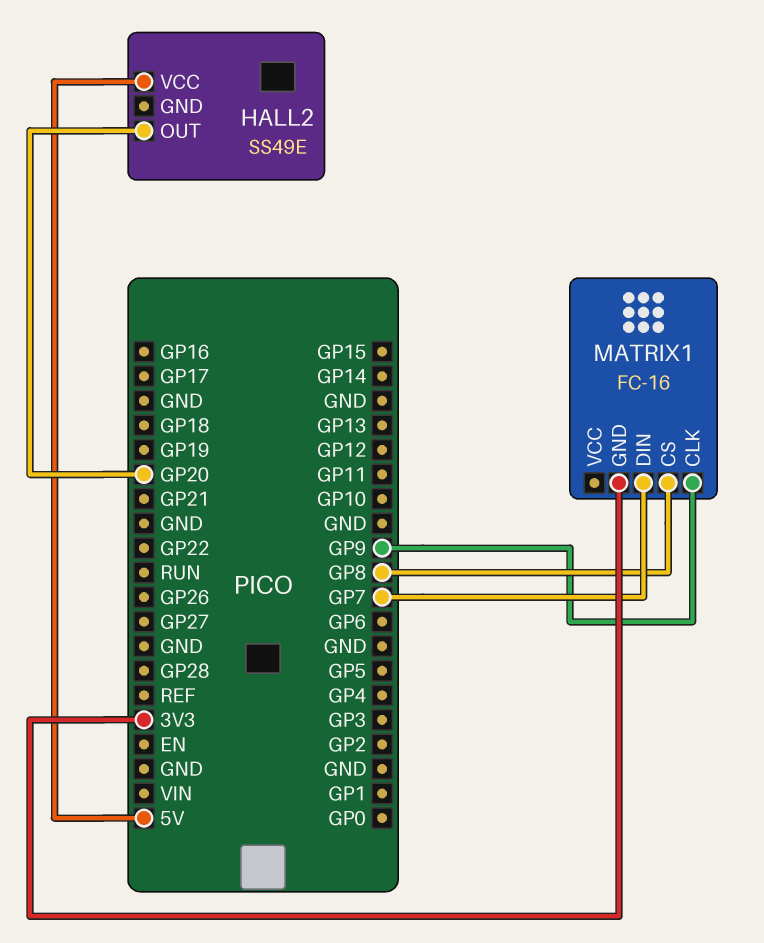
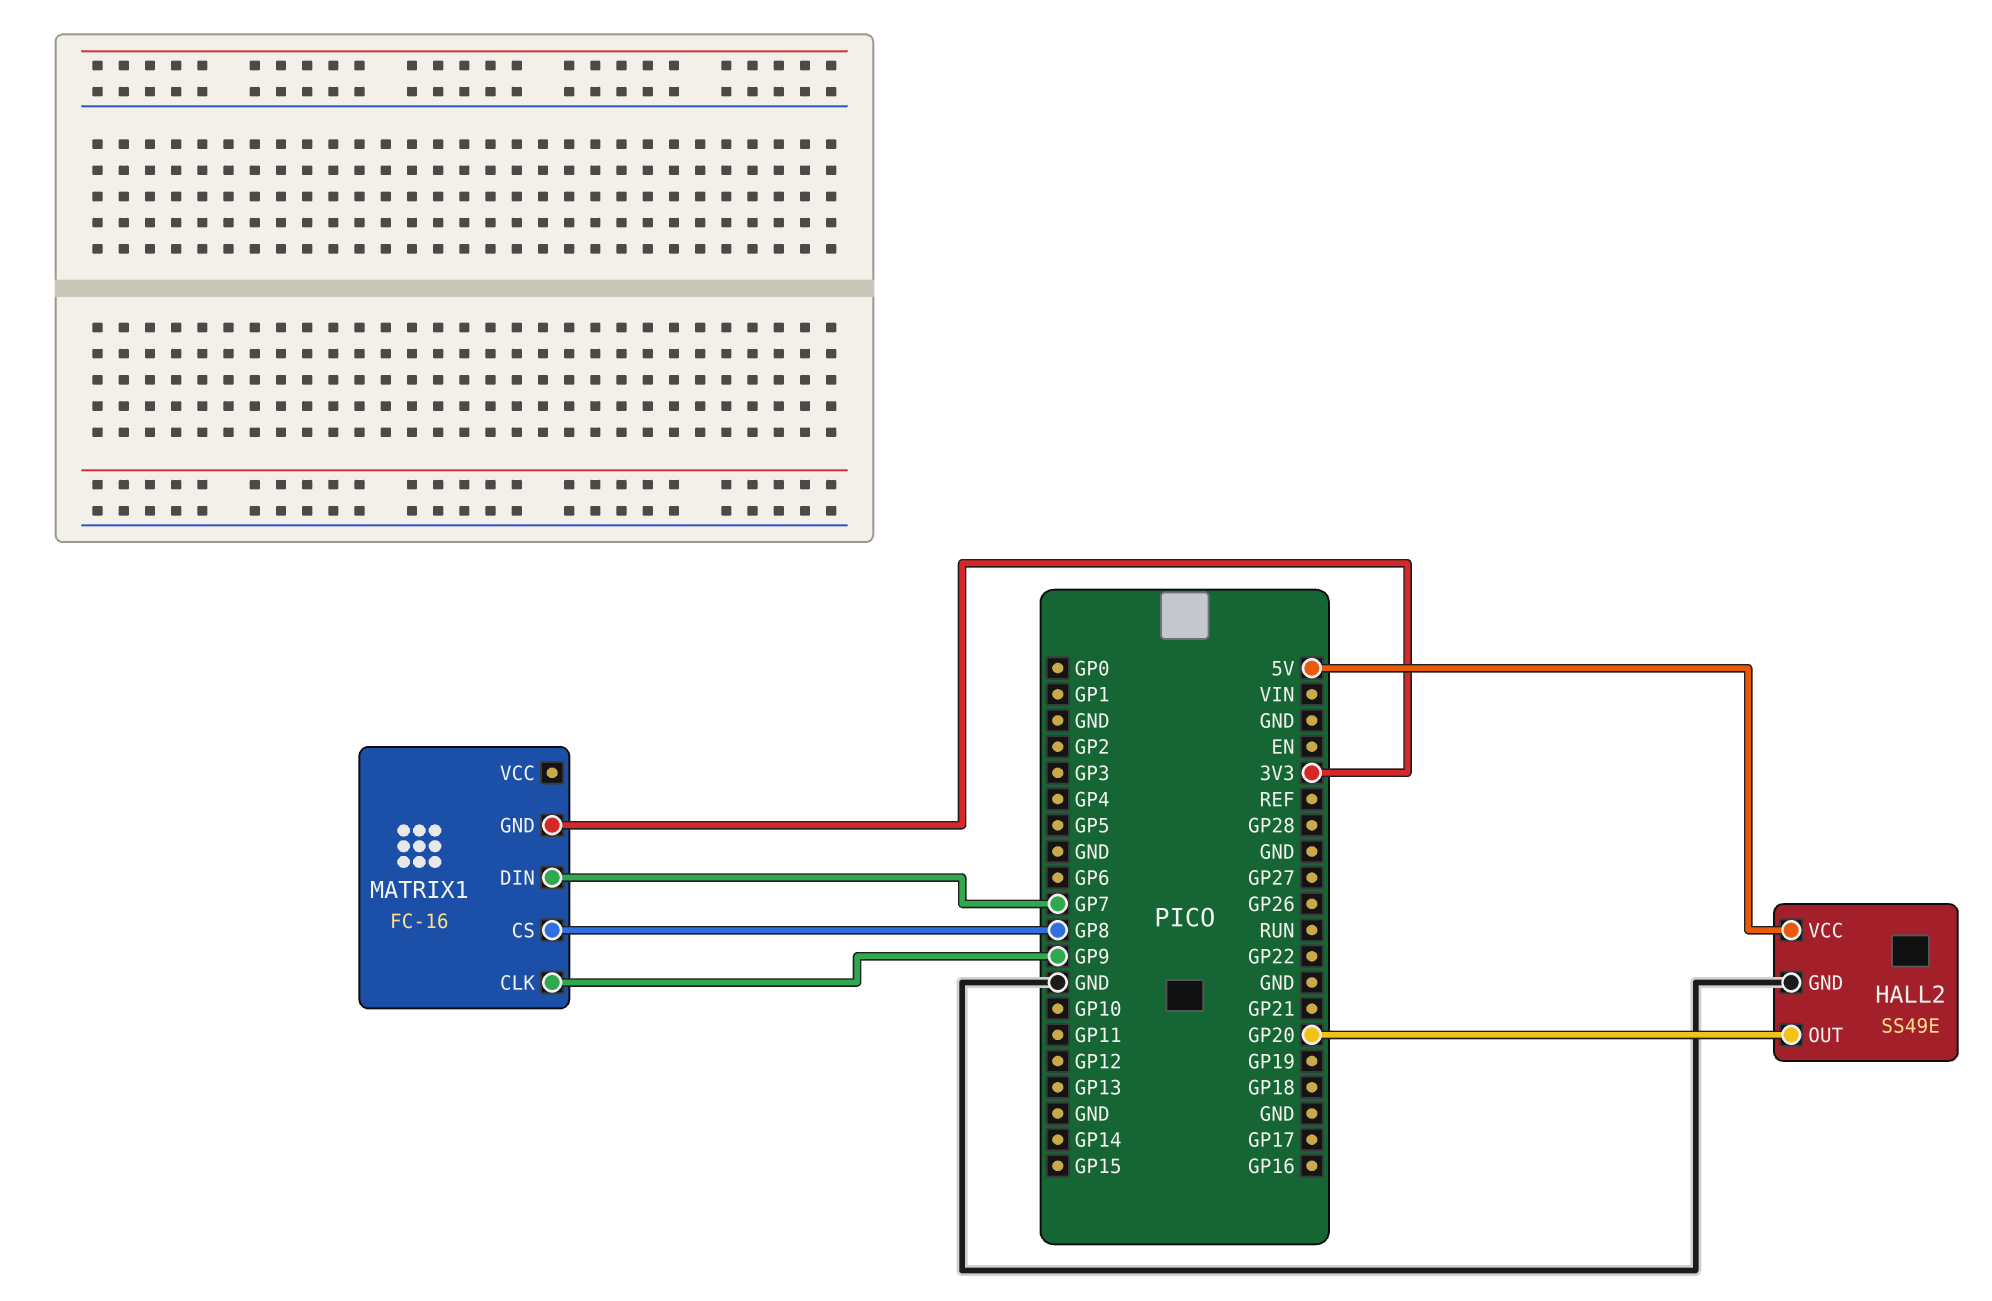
HALL2 pin GND: none -> GND

